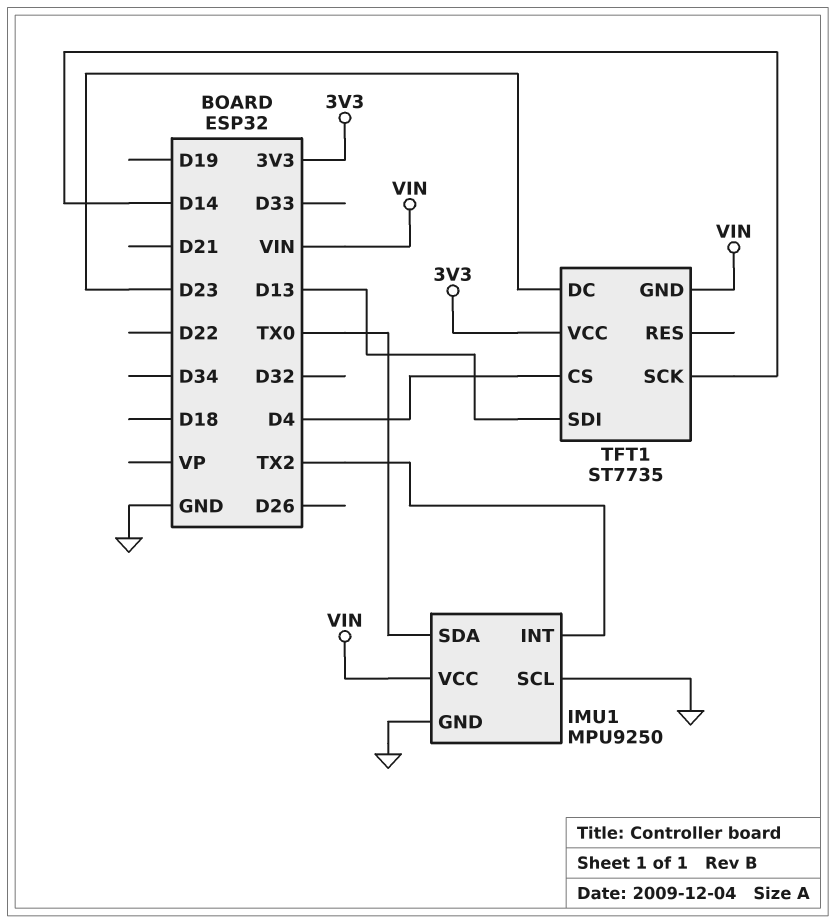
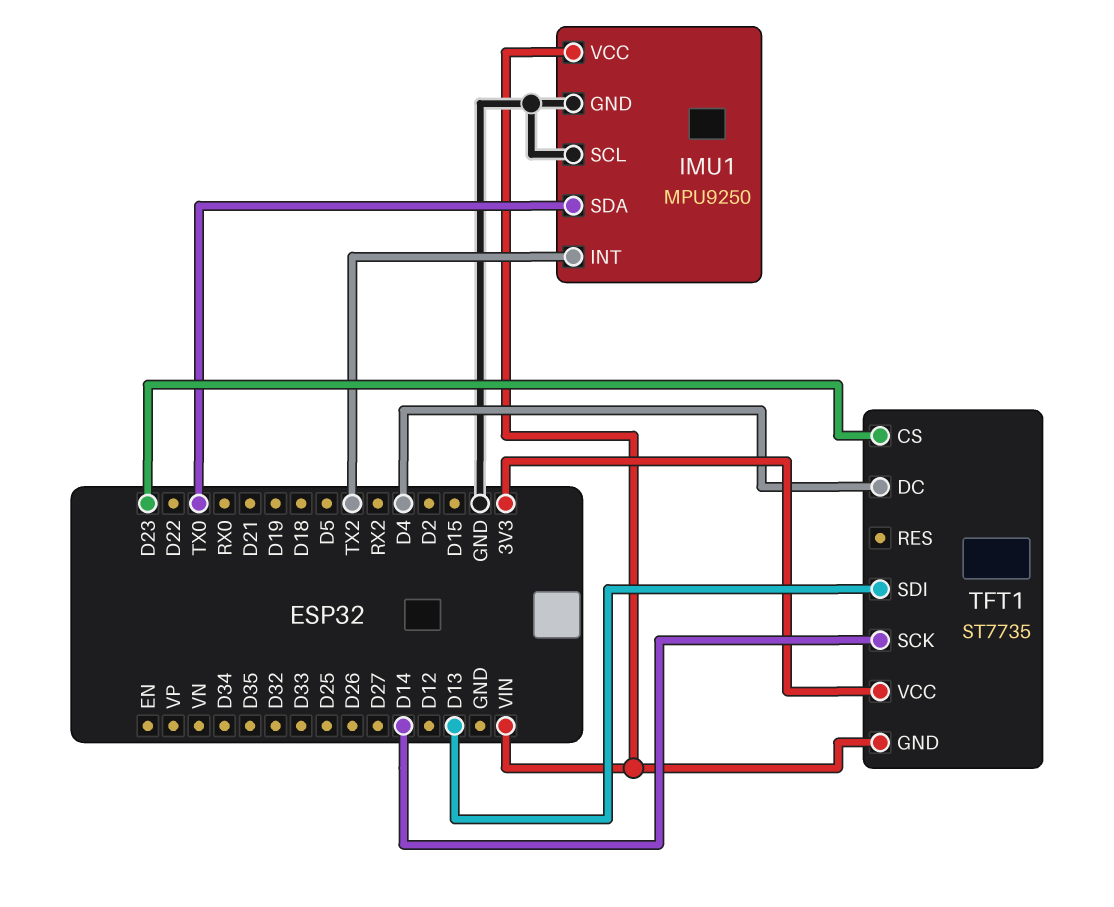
TFT1 pin CS: D4 -> D23
TFT1 pin DC: D23 -> D4

